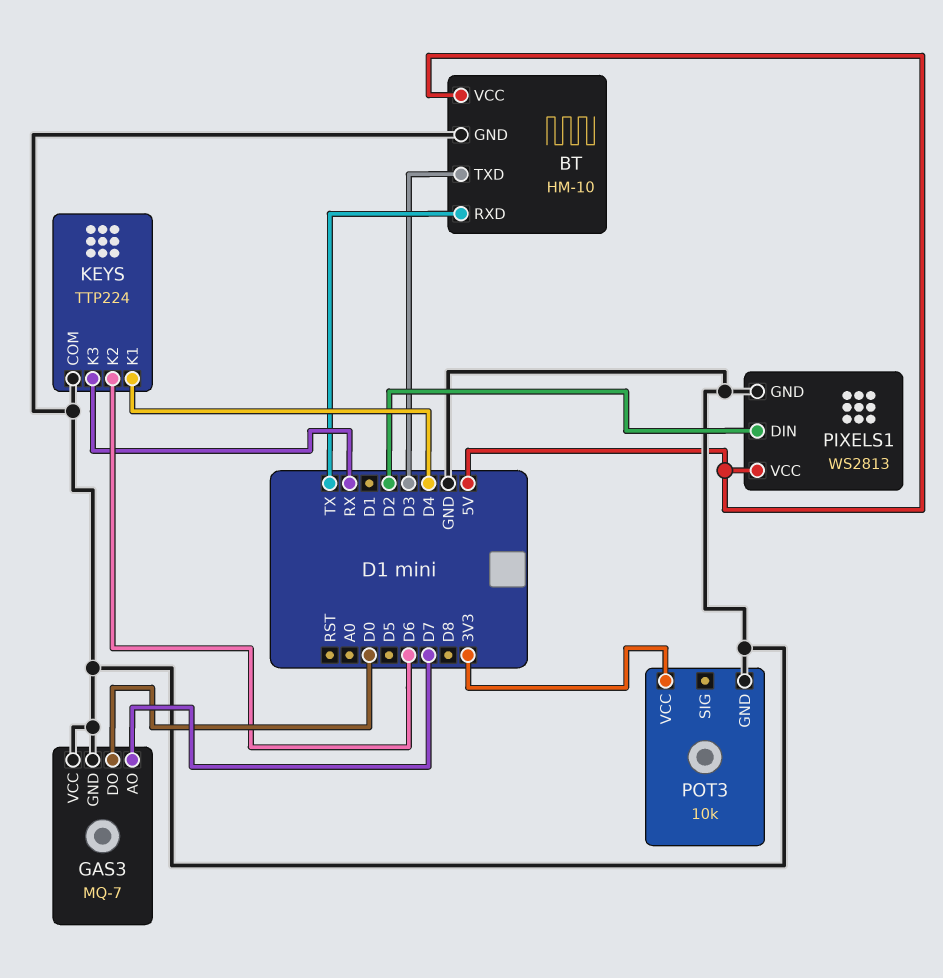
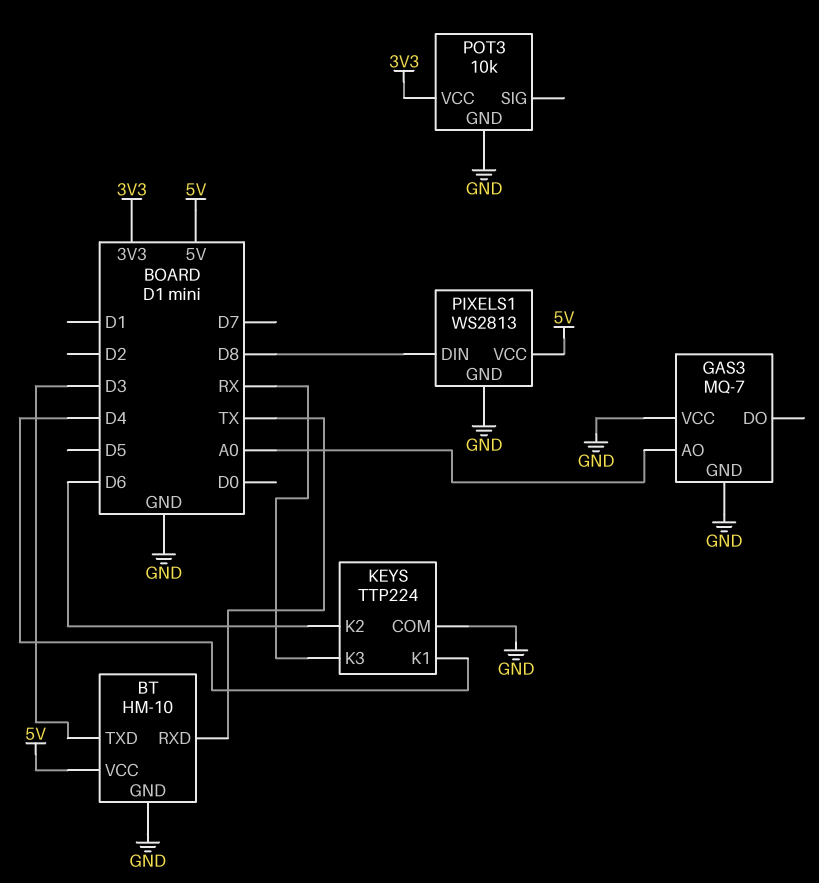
GAS3 pin AO: D7 -> A0
GAS3 pin DO: D0 -> none
PIXELS1 pin DIN: D2 -> D8

